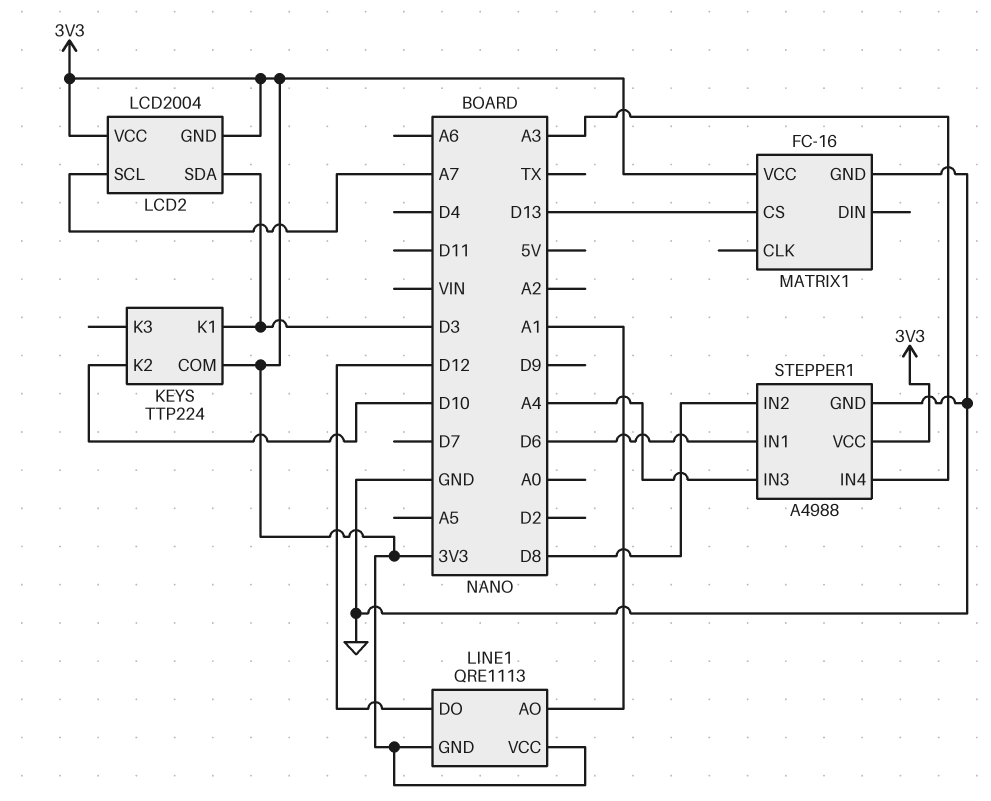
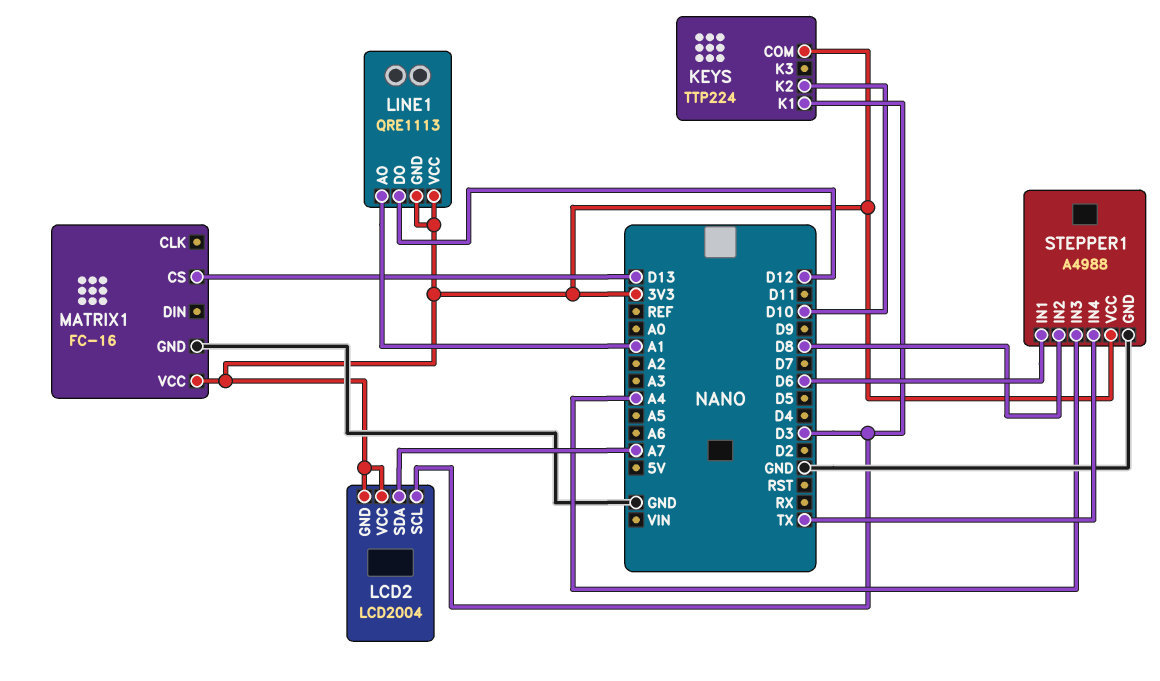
LCD2 pin SCL: A7 -> D3
LCD2 pin SDA: D3 -> A7
STEPPER1 pin IN4: A3 -> TX

